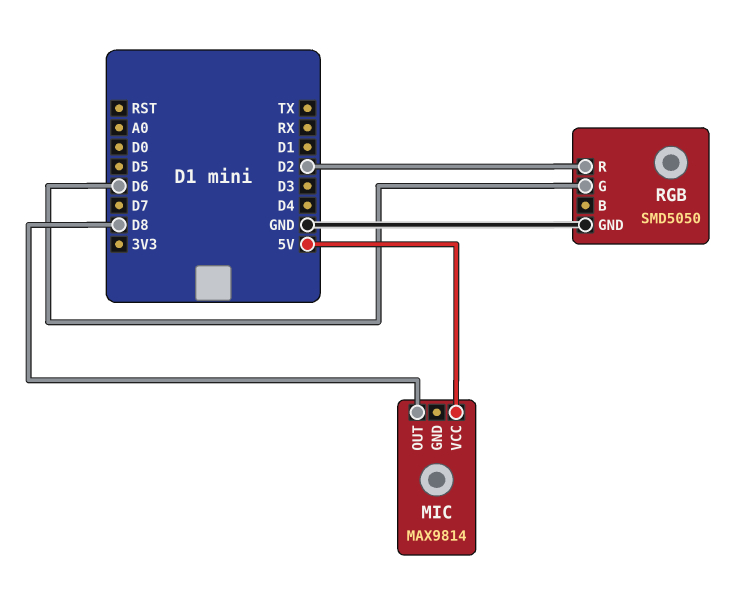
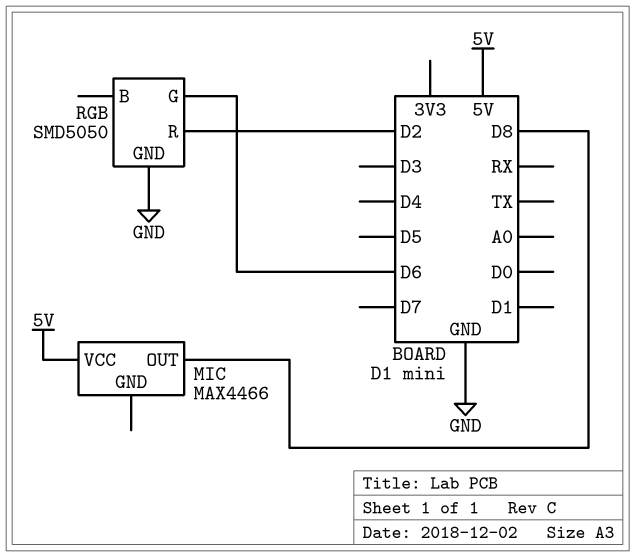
MIC: MAX9814 -> MAX4466

